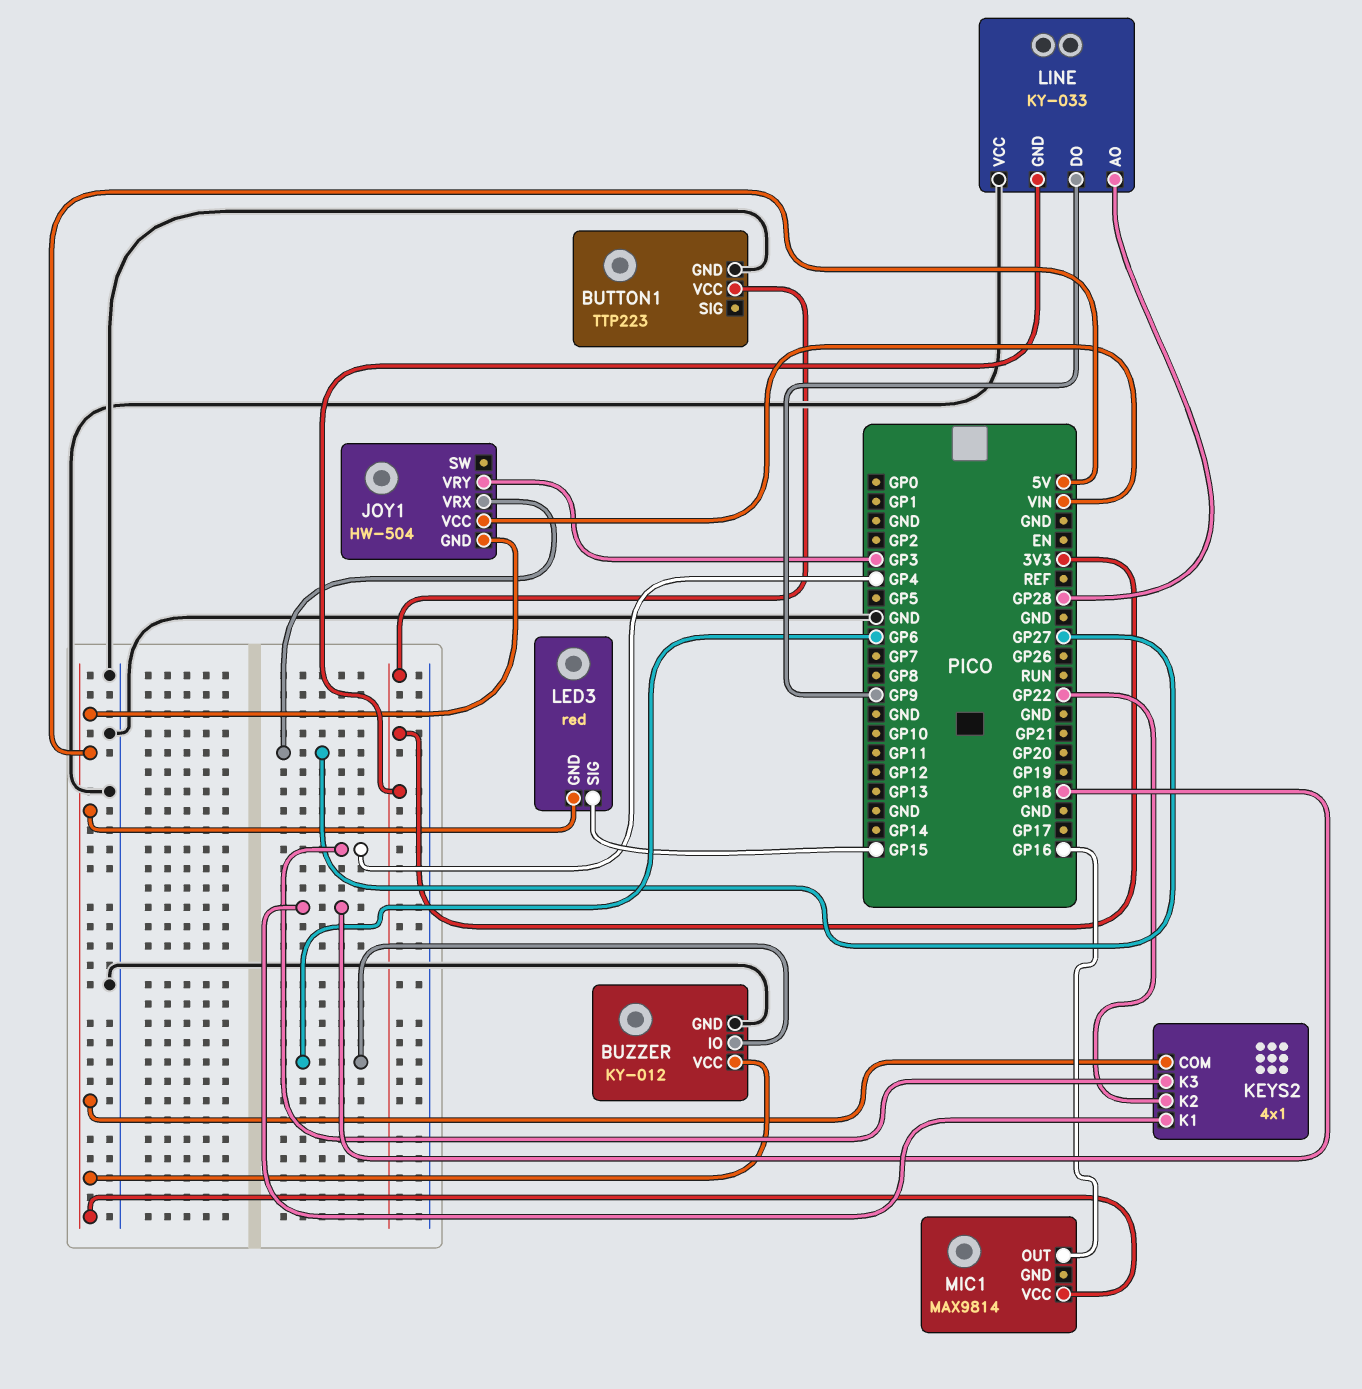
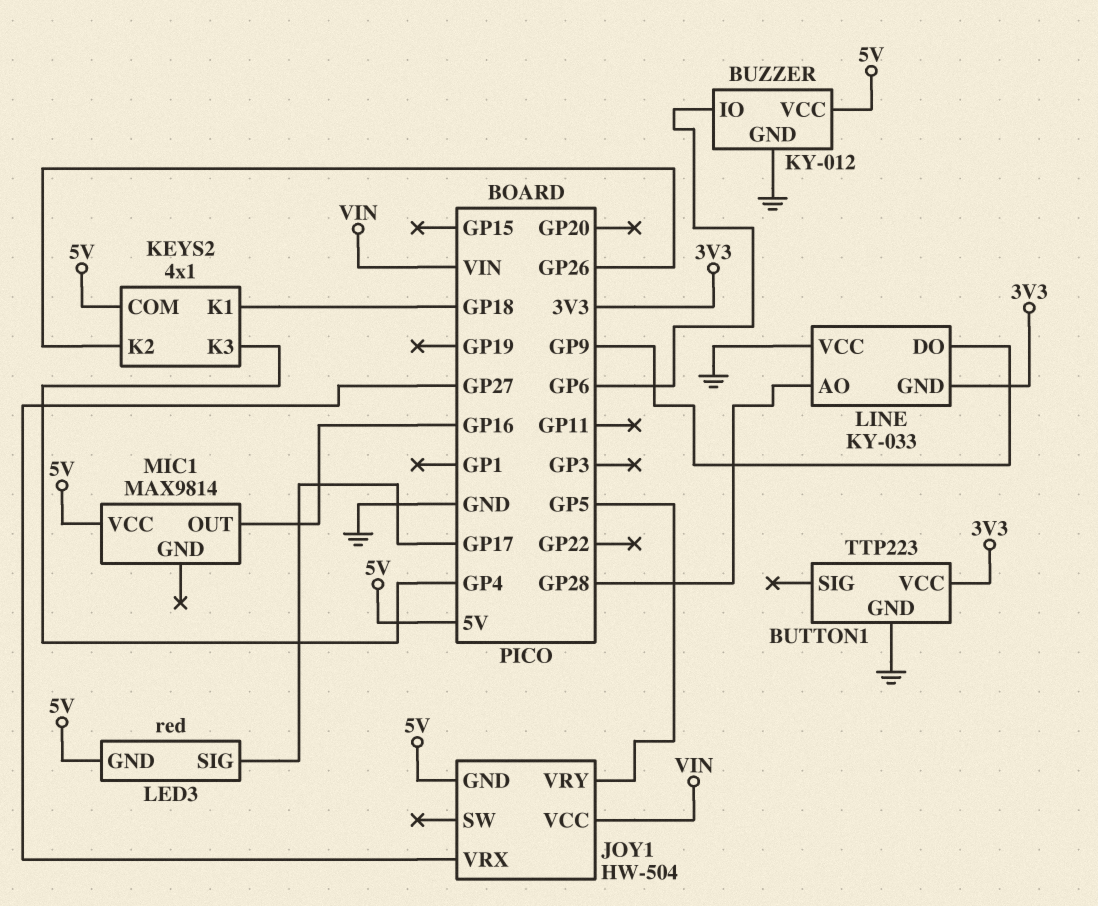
JOY1 pin VRY: GP3 -> GP5
KEYS2 pin K2: GP22 -> GP26
LED3 pin SIG: GP15 -> GP17

